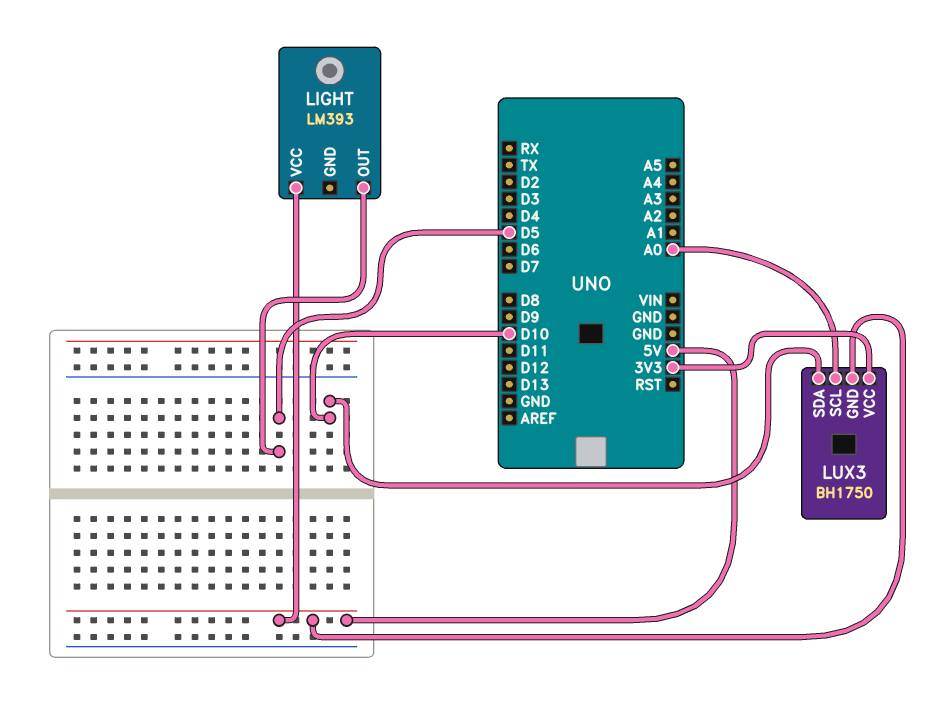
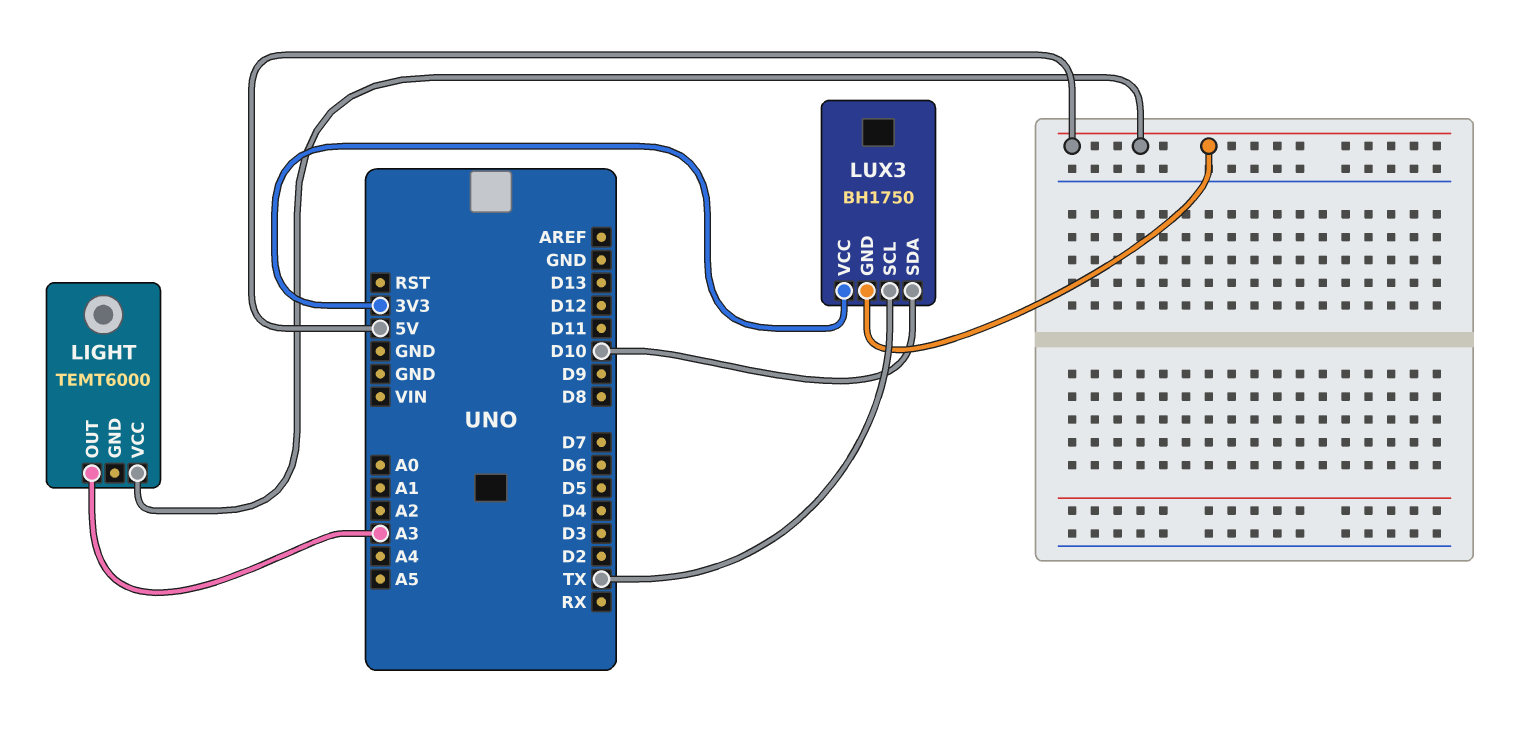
LIGHT: LM393 -> TEMT6000
LIGHT pin OUT: D5 -> A3
LUX3 pin SCL: A0 -> TX

